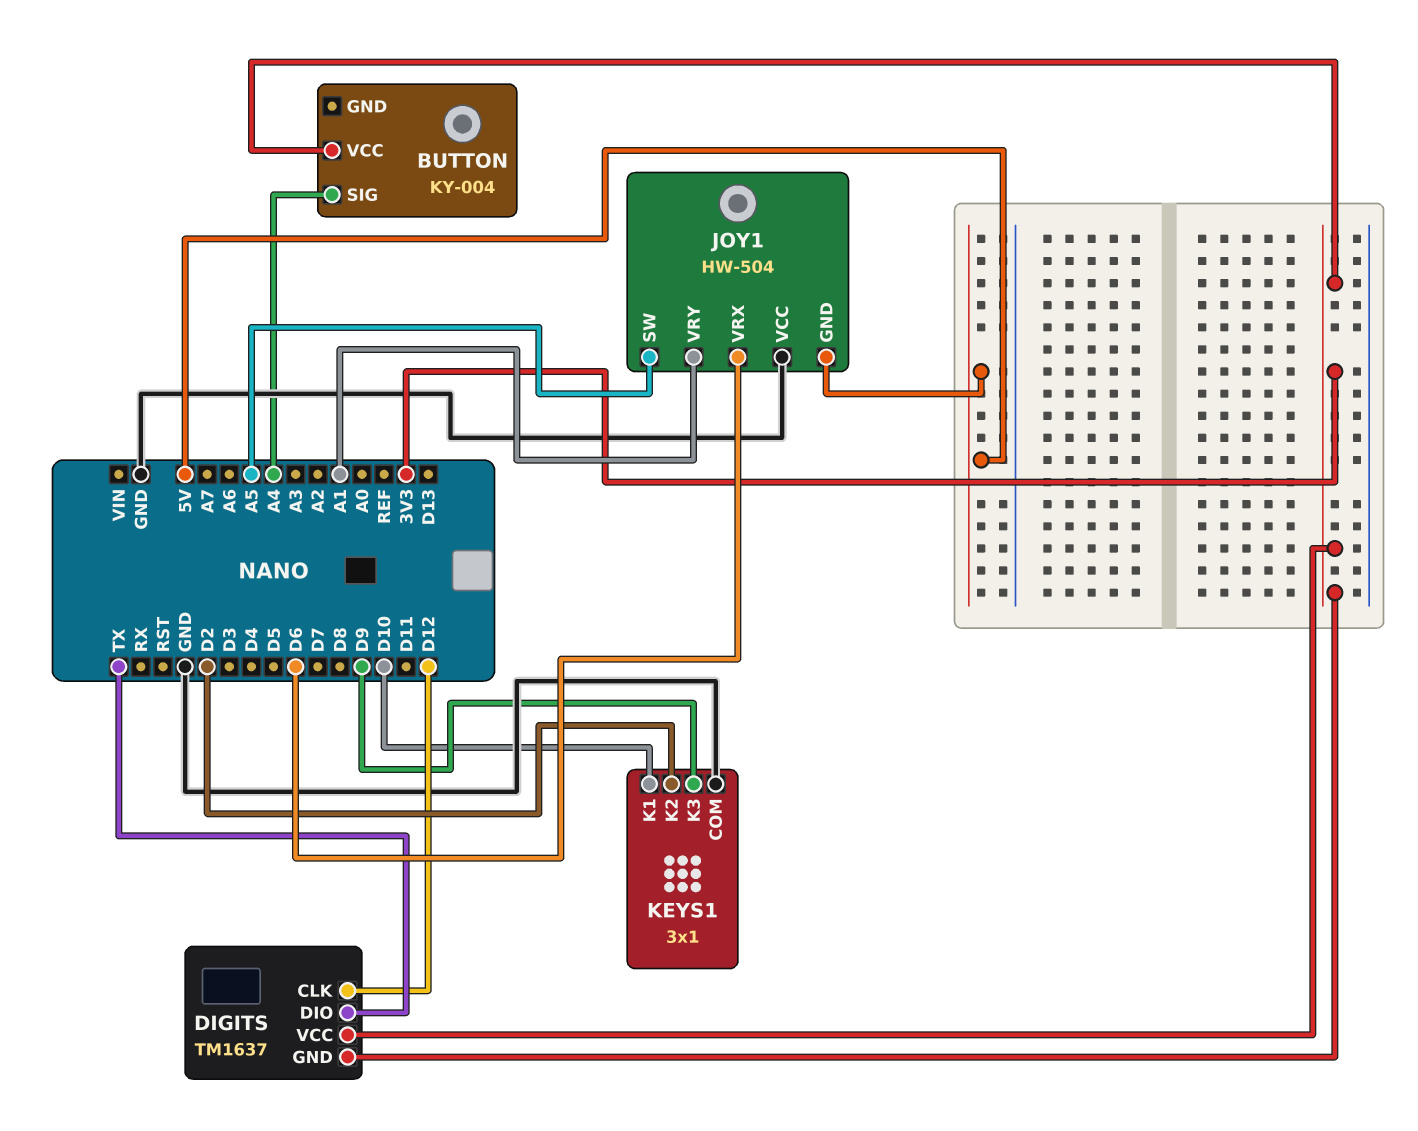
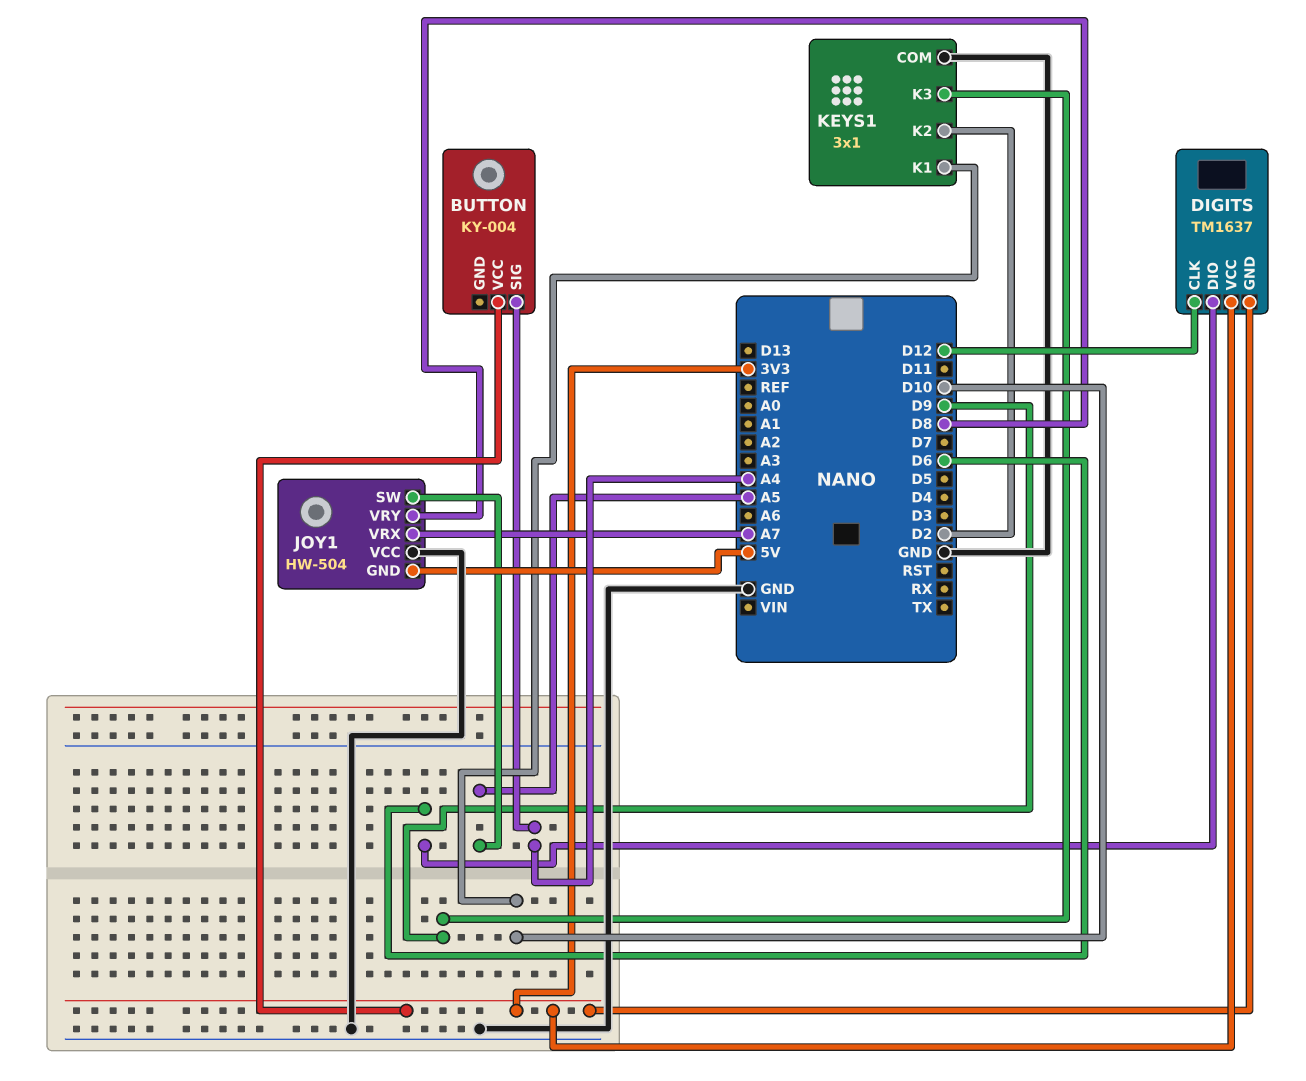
DIGITS pin DIO: TX -> D6
JOY1 pin VRX: D6 -> A7
JOY1 pin VRY: A1 -> D8

